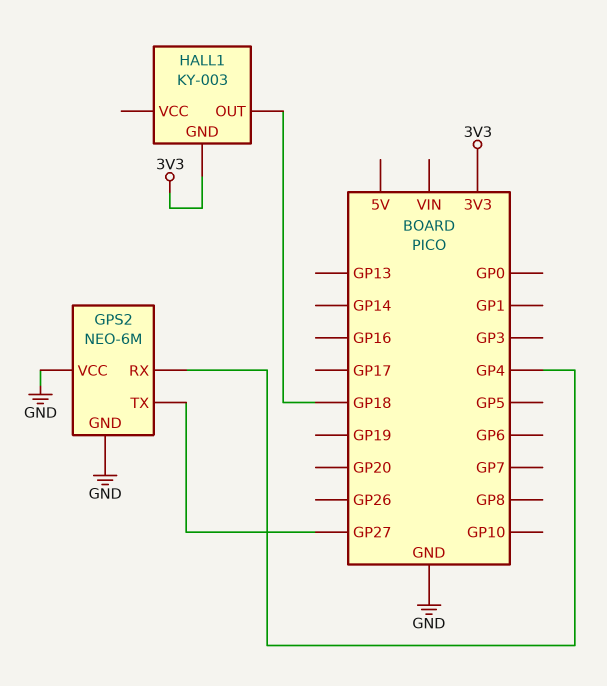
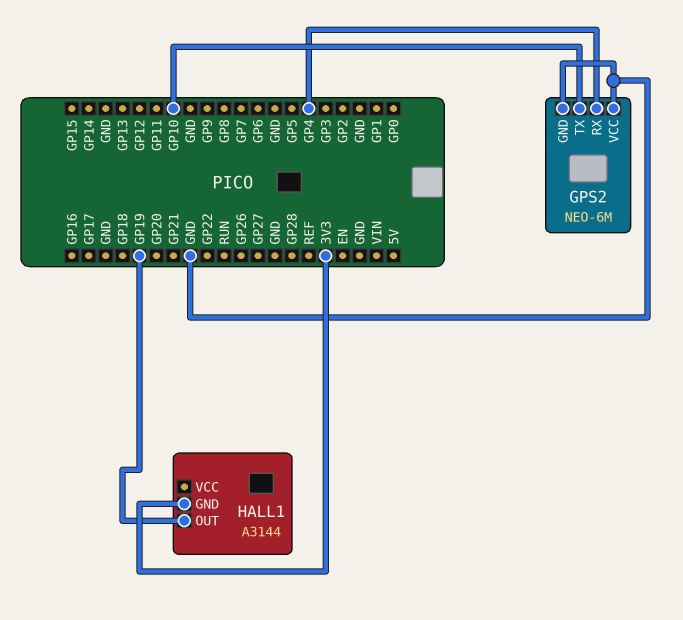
GPS2 pin TX: GP27 -> GP10
HALL1: KY-003 -> A3144
HALL1 pin OUT: GP18 -> GP19

